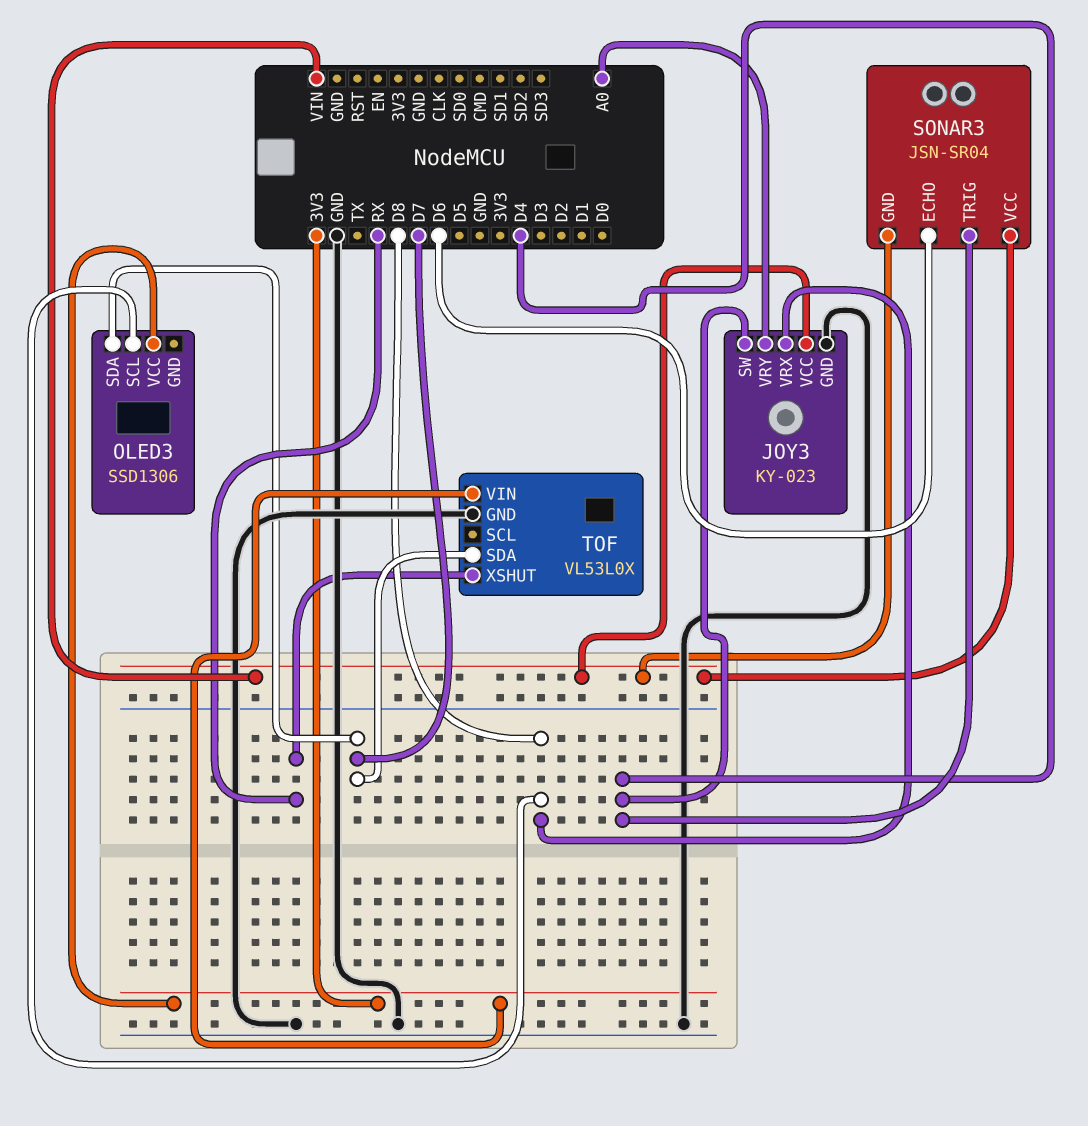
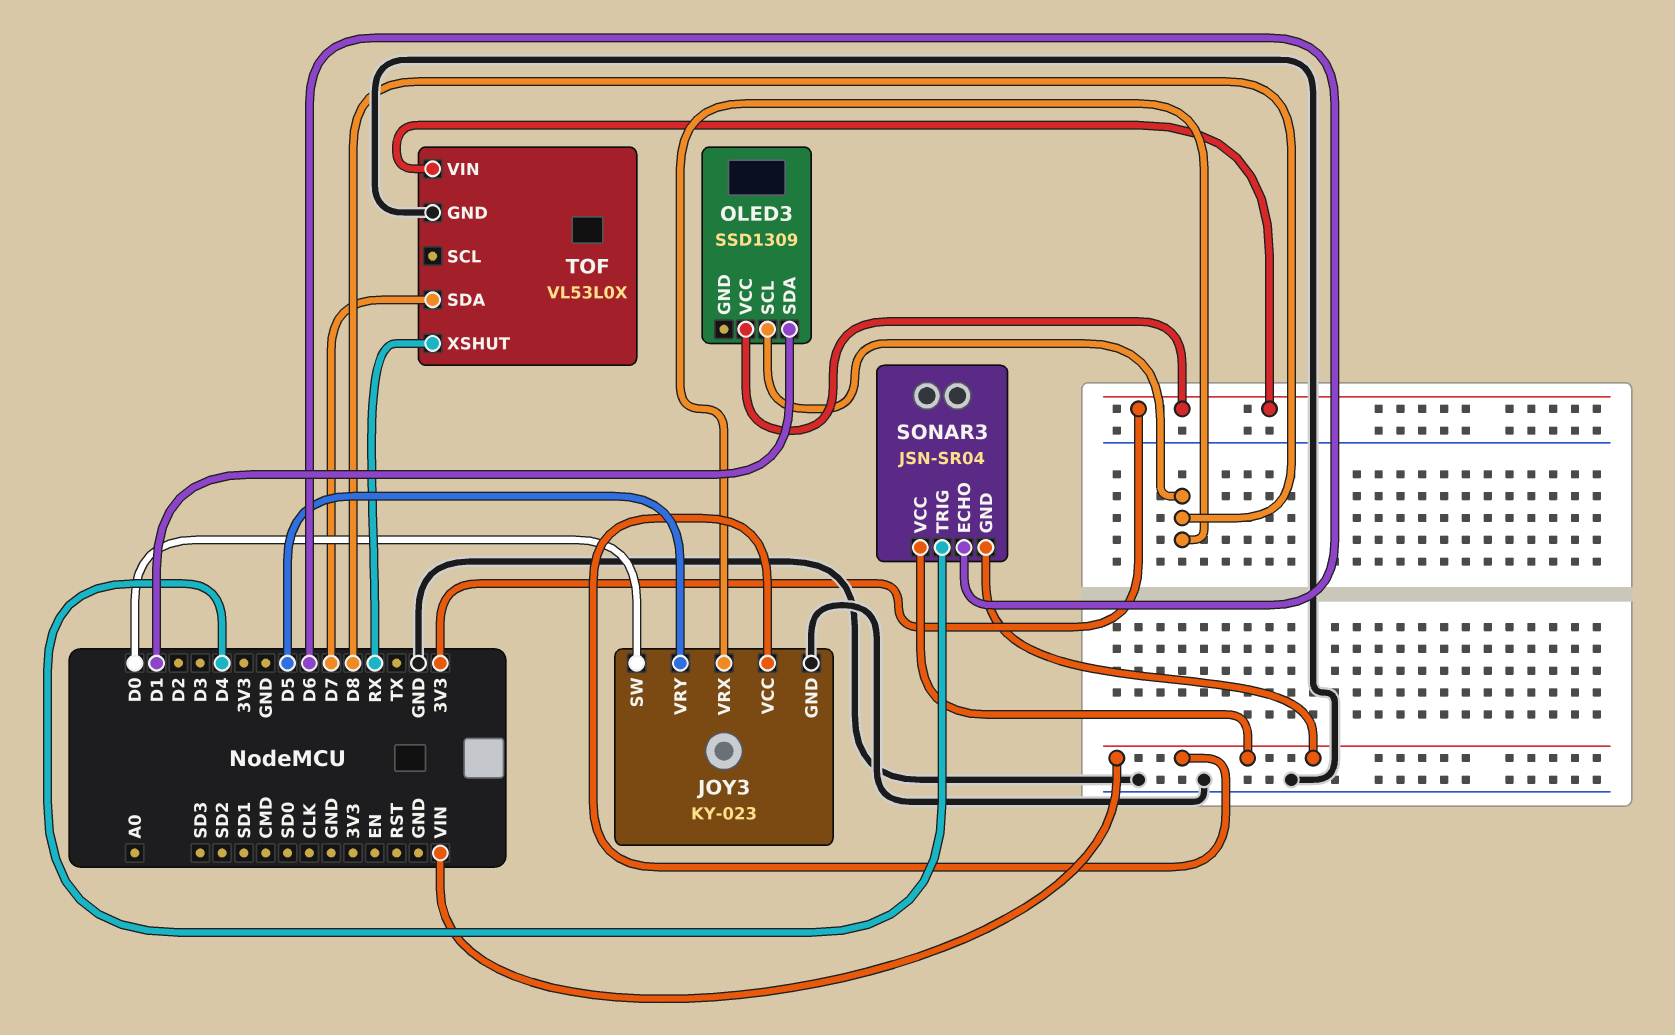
JOY3 pin SW: D4 -> D0
JOY3 pin VRY: A0 -> D5
OLED3: SSD1306 -> SSD1309
OLED3 pin SDA: D7 -> D1

